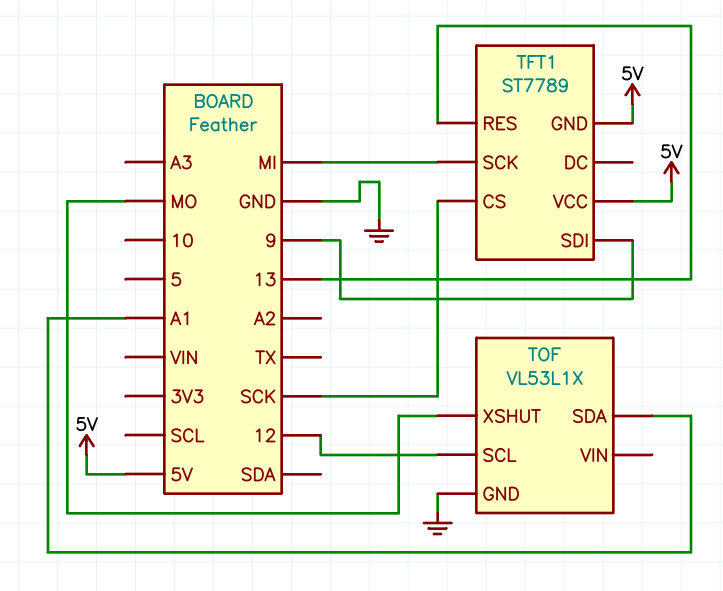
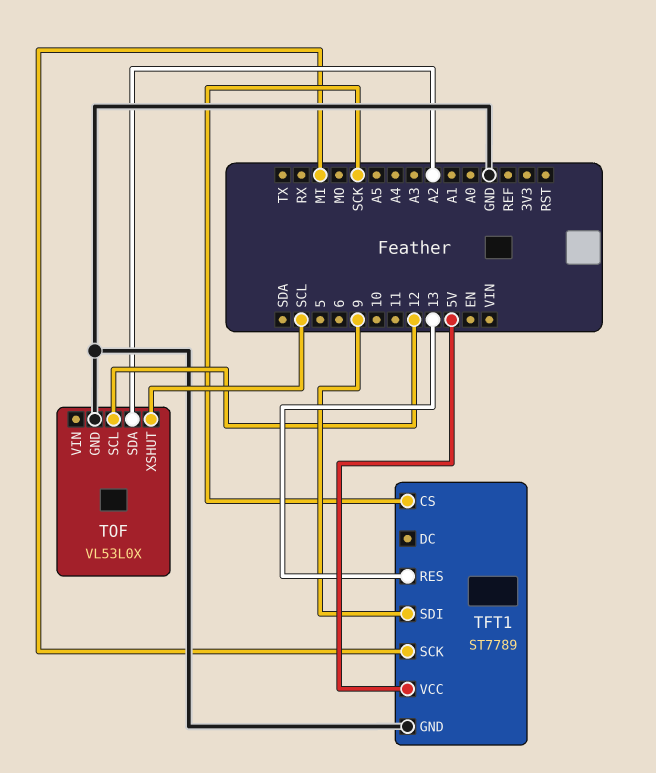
TFT1 pin GND: 5V -> GND
TOF: VL53L1X -> VL53L0X
TOF pin SDA: A1 -> A2
TOF pin XSHUT: MO -> SCL

